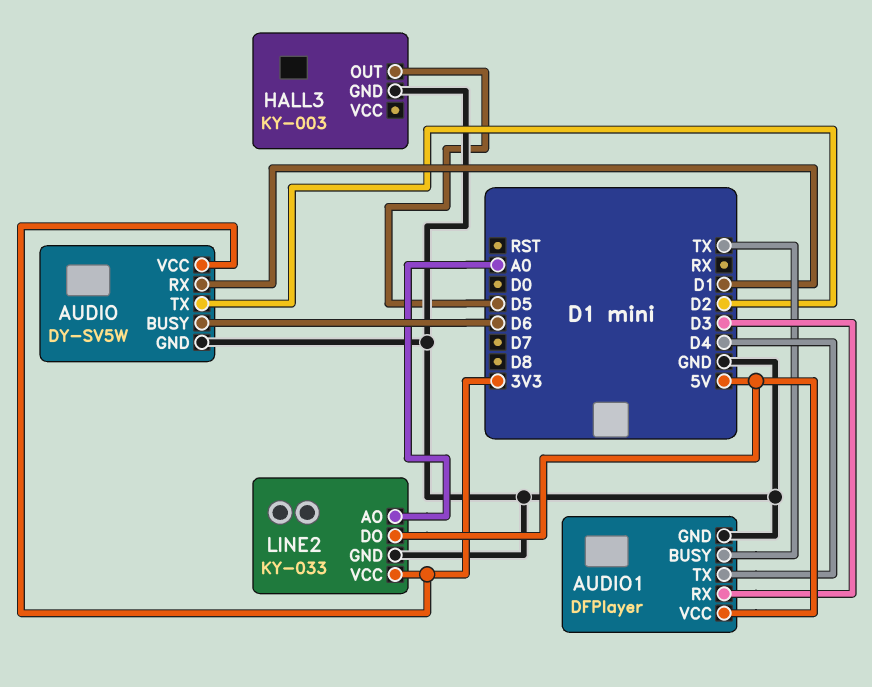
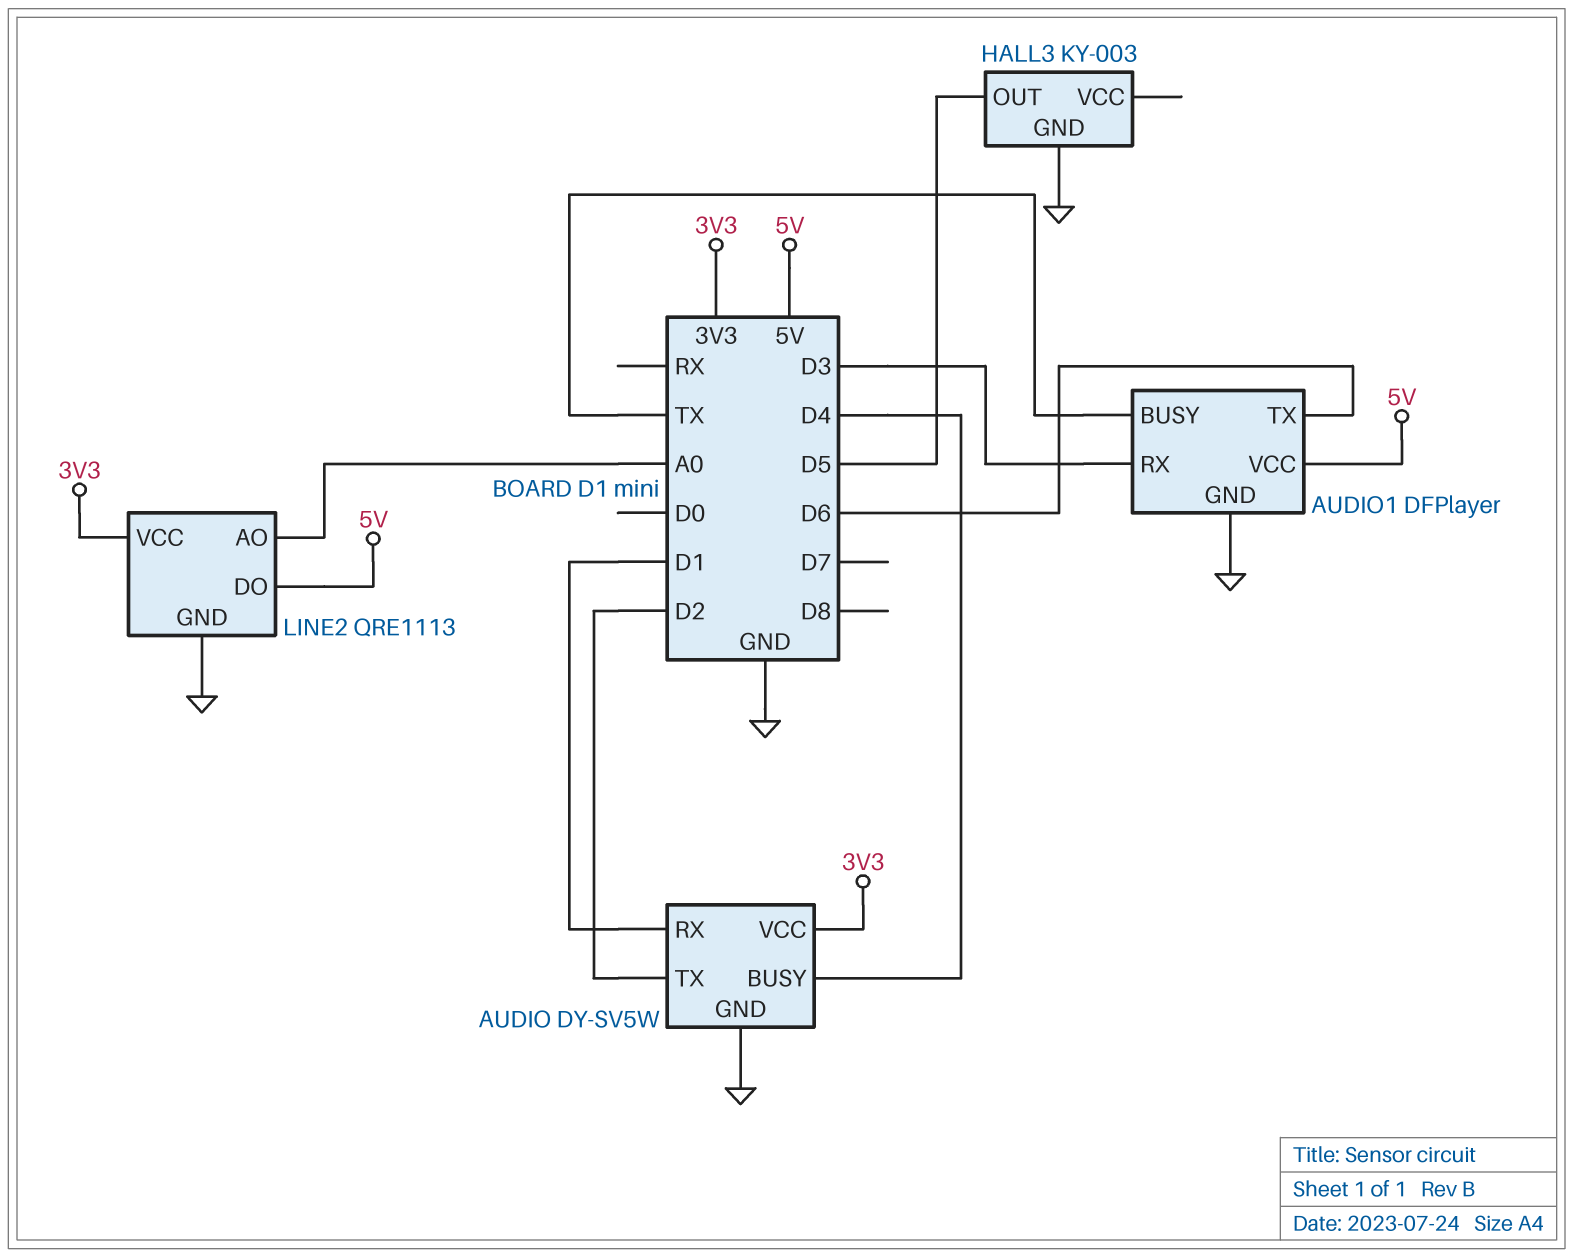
AUDIO pin BUSY: D6 -> D4
AUDIO1 pin TX: D4 -> D6
LINE2: KY-033 -> QRE1113

